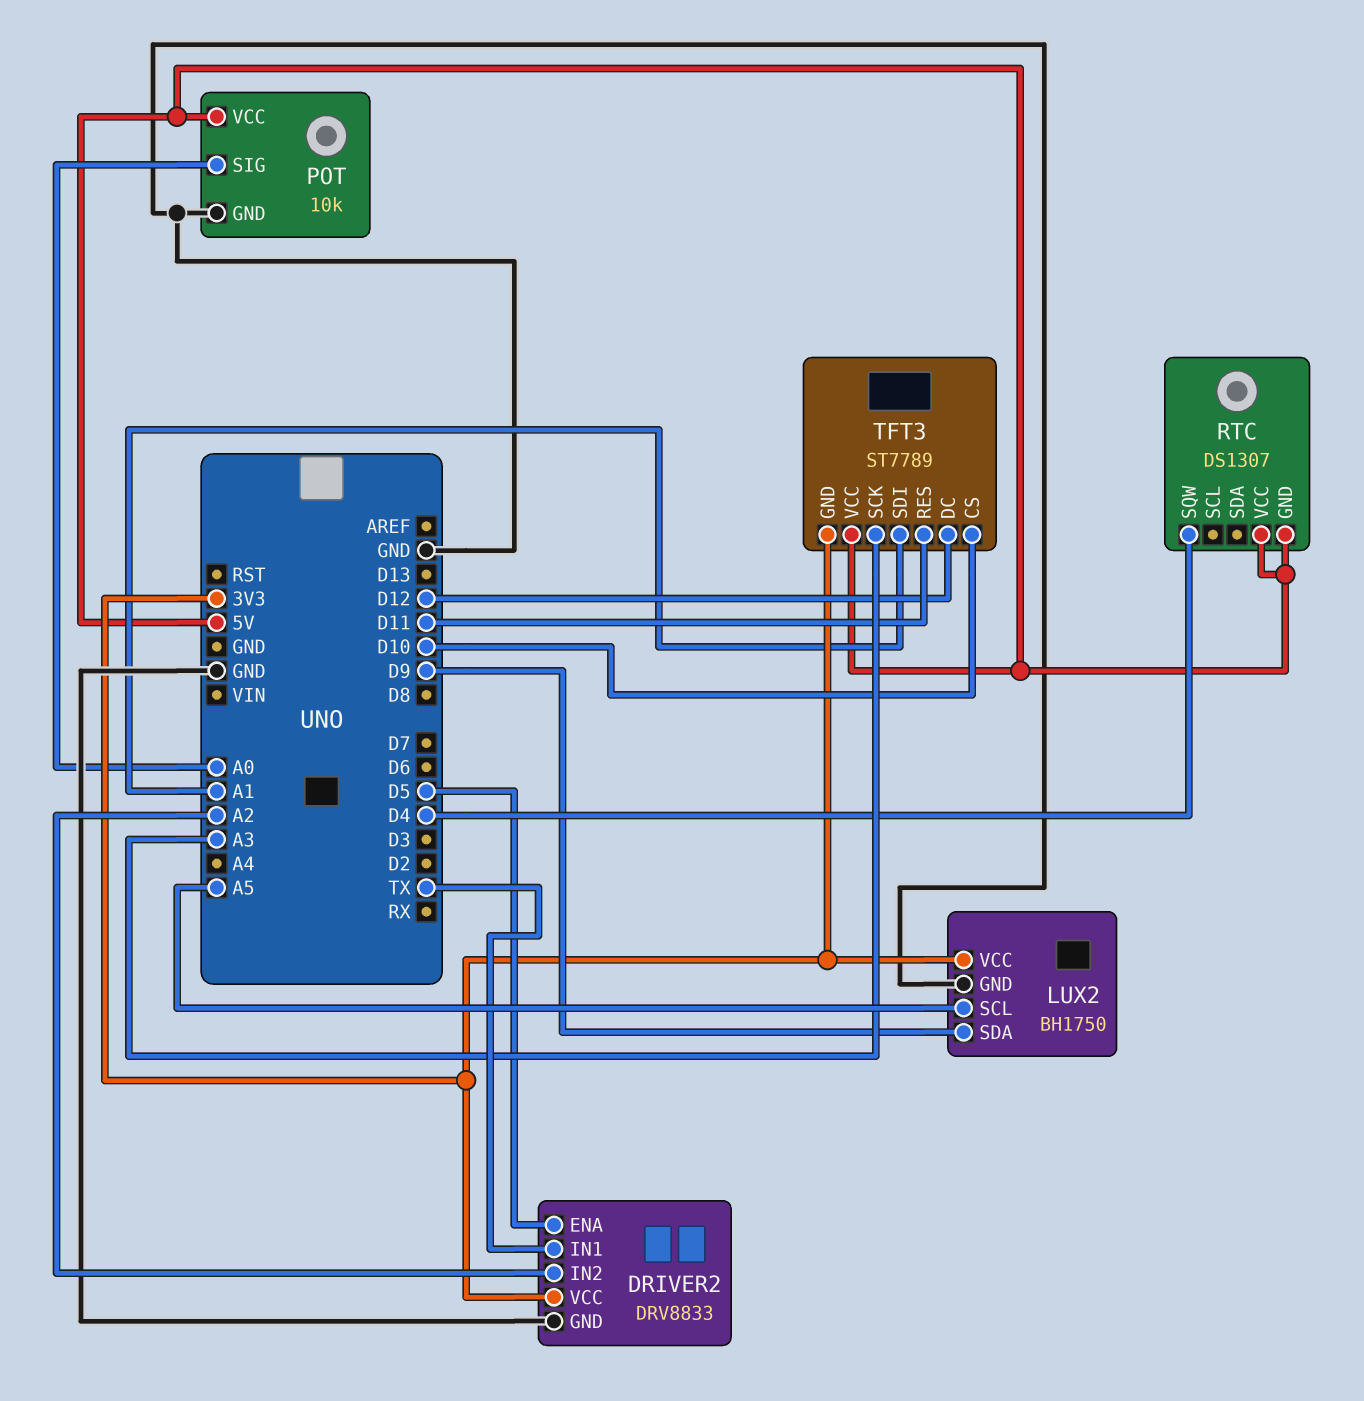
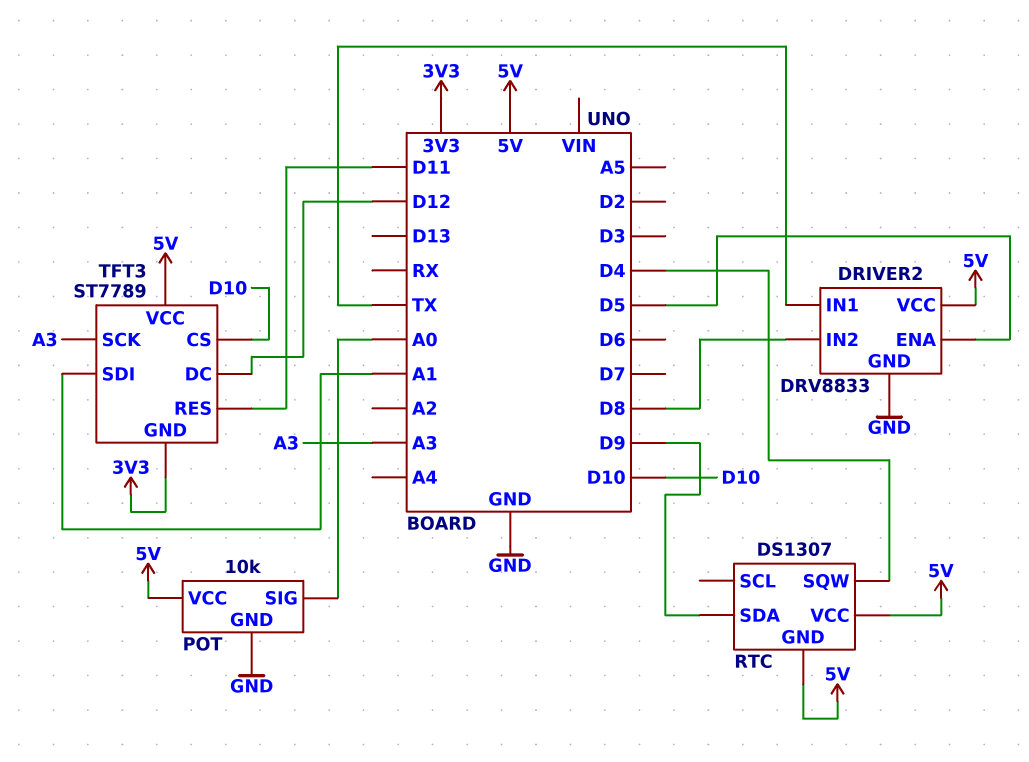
DRIVER2 pin IN2: A2 -> D8
DRIVER2 pin VCC: 3V3 -> 5V
LUX2: BH1750 -> none
LUX2 pin GND: GND -> none
LUX2 pin SCL: A5 -> none
LUX2 pin SDA: D9 -> none
LUX2 pin VCC: 3V3 -> none
RTC pin SDA: none -> D9

